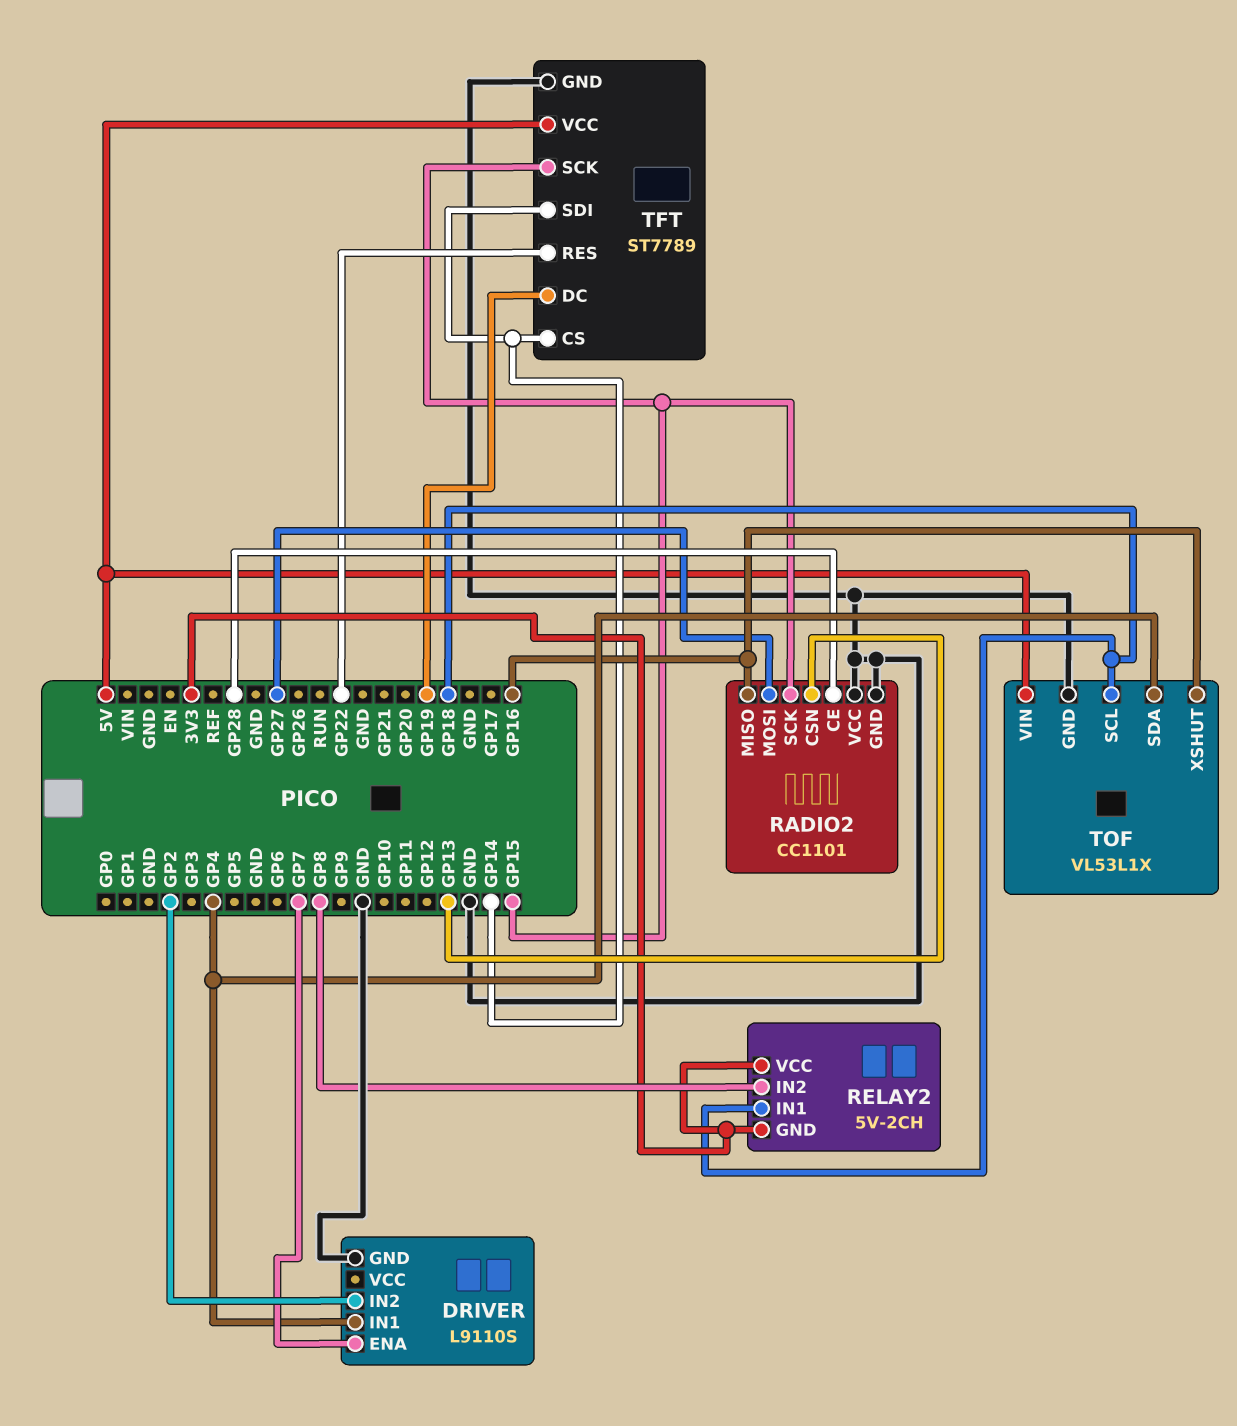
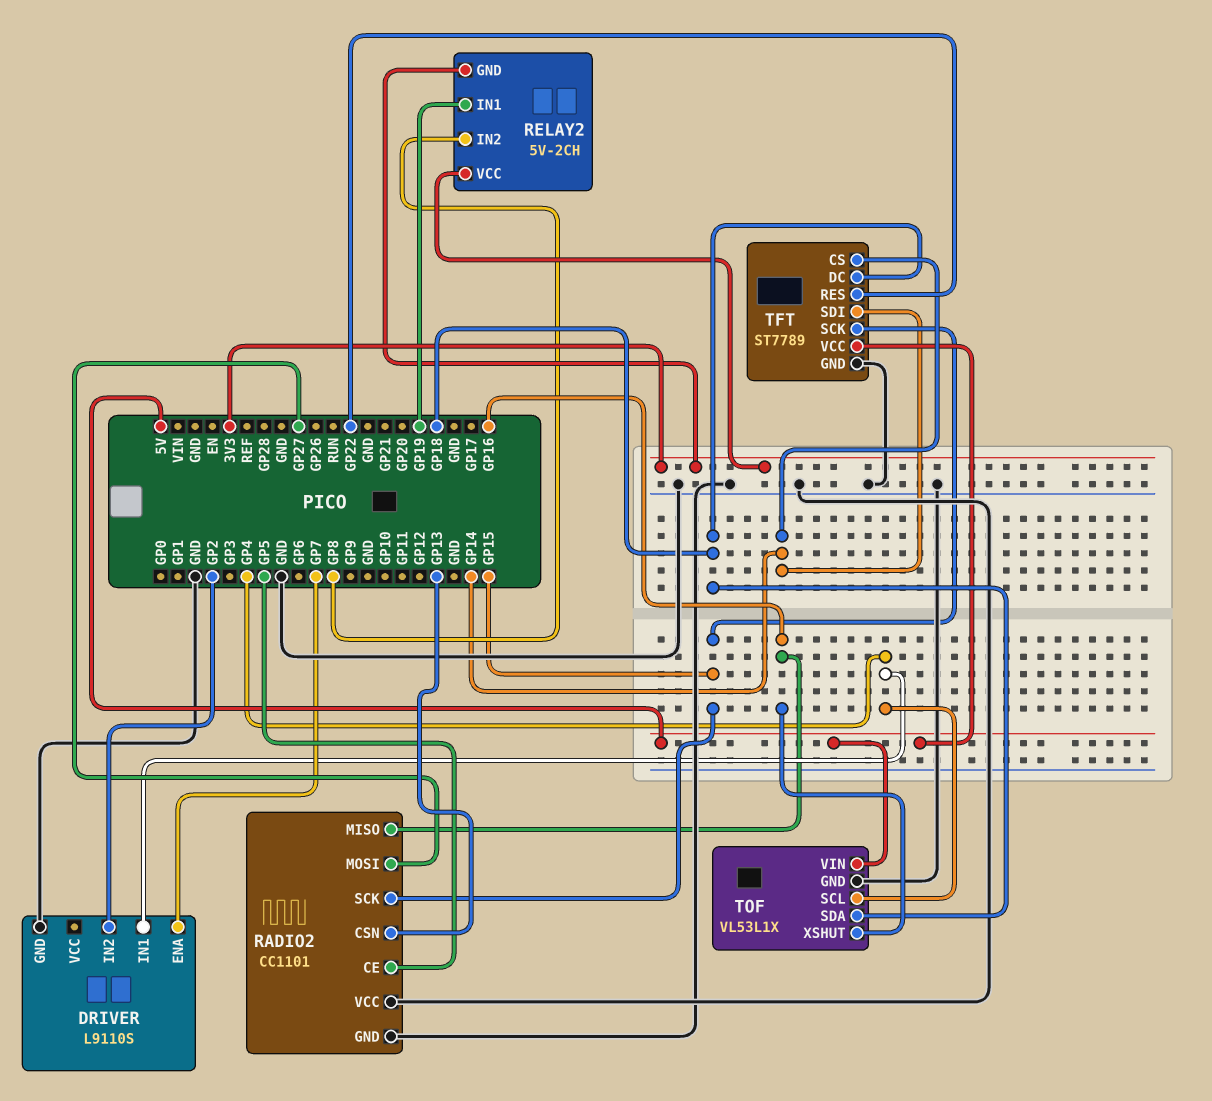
RADIO2 pin CE: GP28 -> GP5
RELAY2 pin IN1: GP18 -> GP19
TFT pin DC: GP19 -> GP18
TOF pin SCL: GP18 -> GP4
TOF pin SDA: GP4 -> GP18

